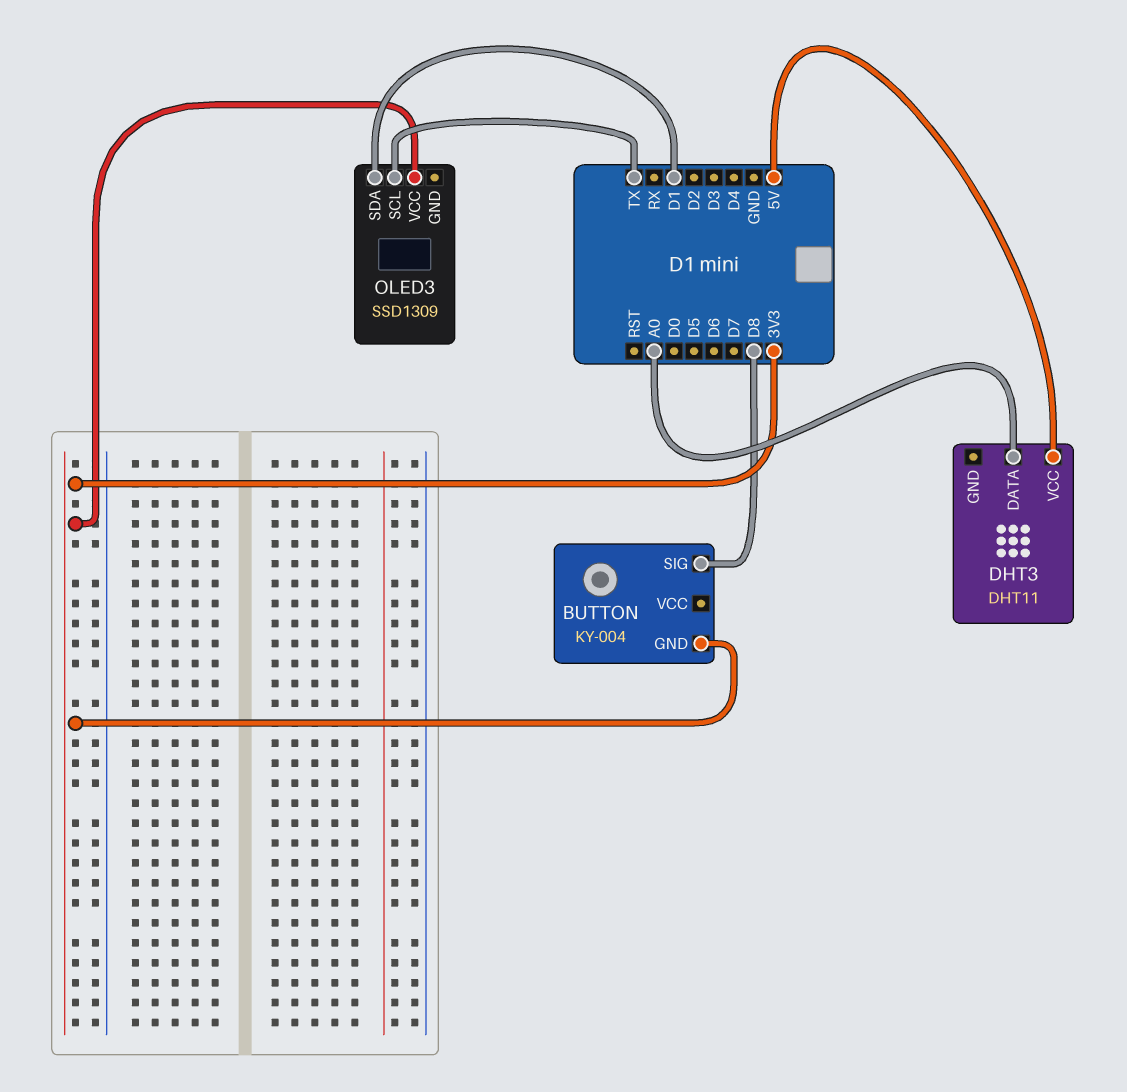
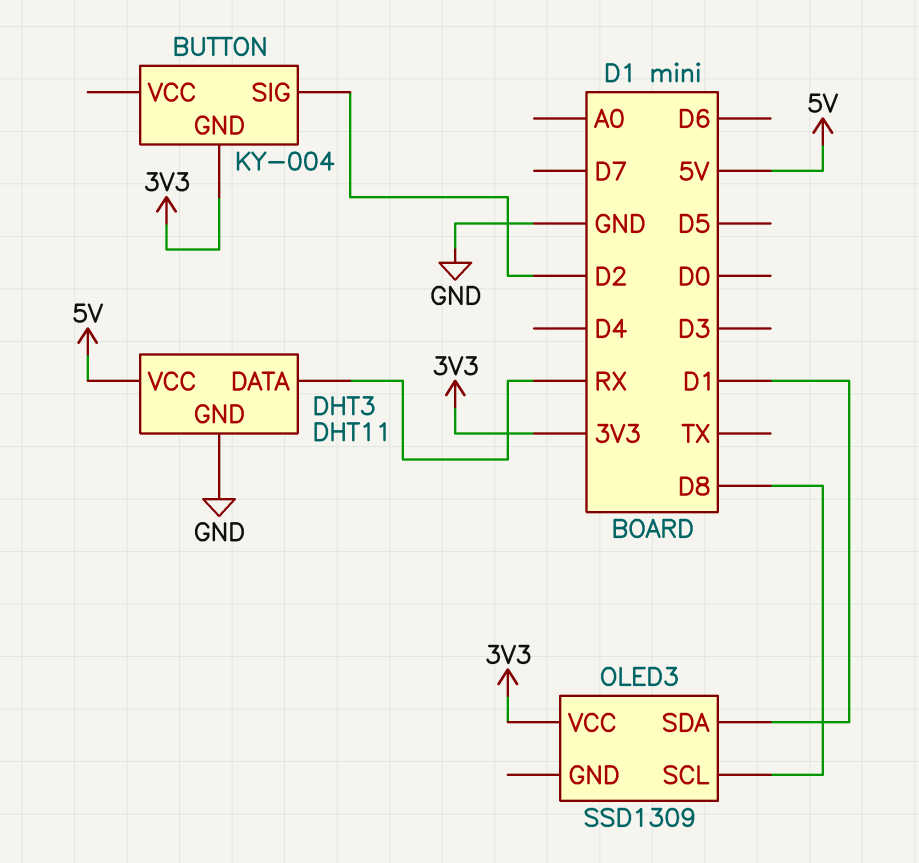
BUTTON pin SIG: D8 -> D2
DHT3 pin DATA: A0 -> RX
DHT3 pin GND: none -> GND
OLED3 pin SCL: TX -> D8

